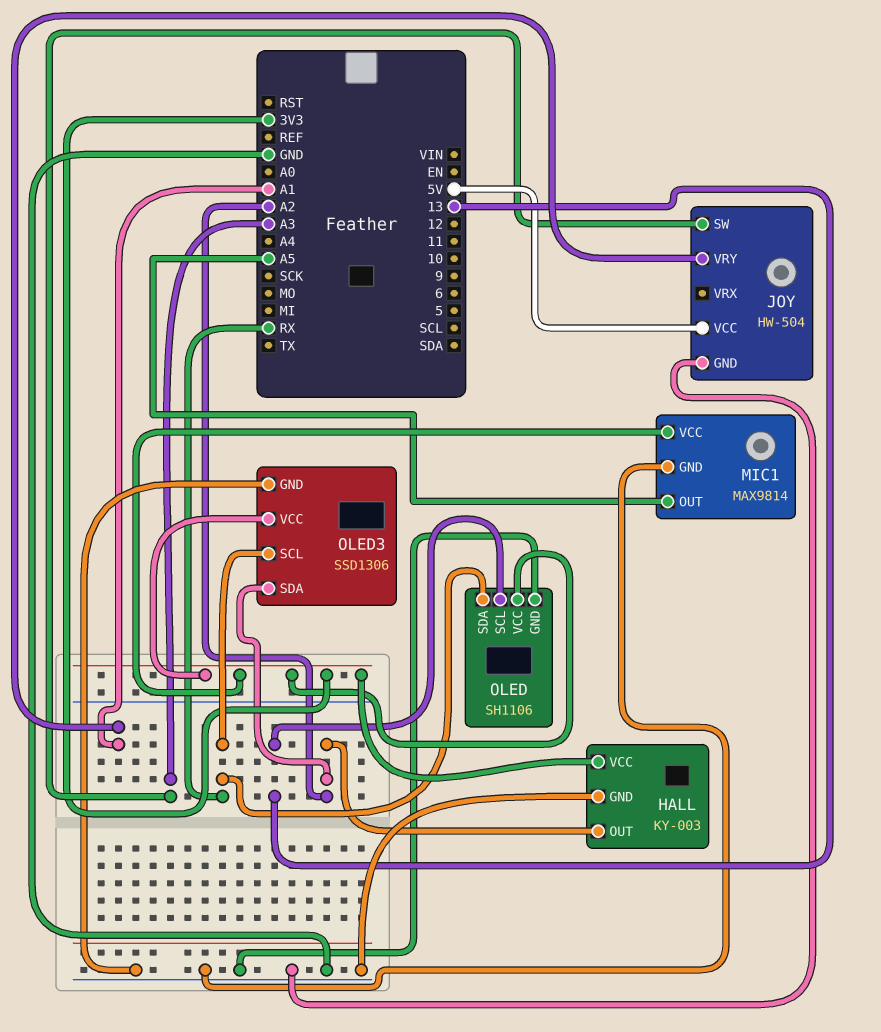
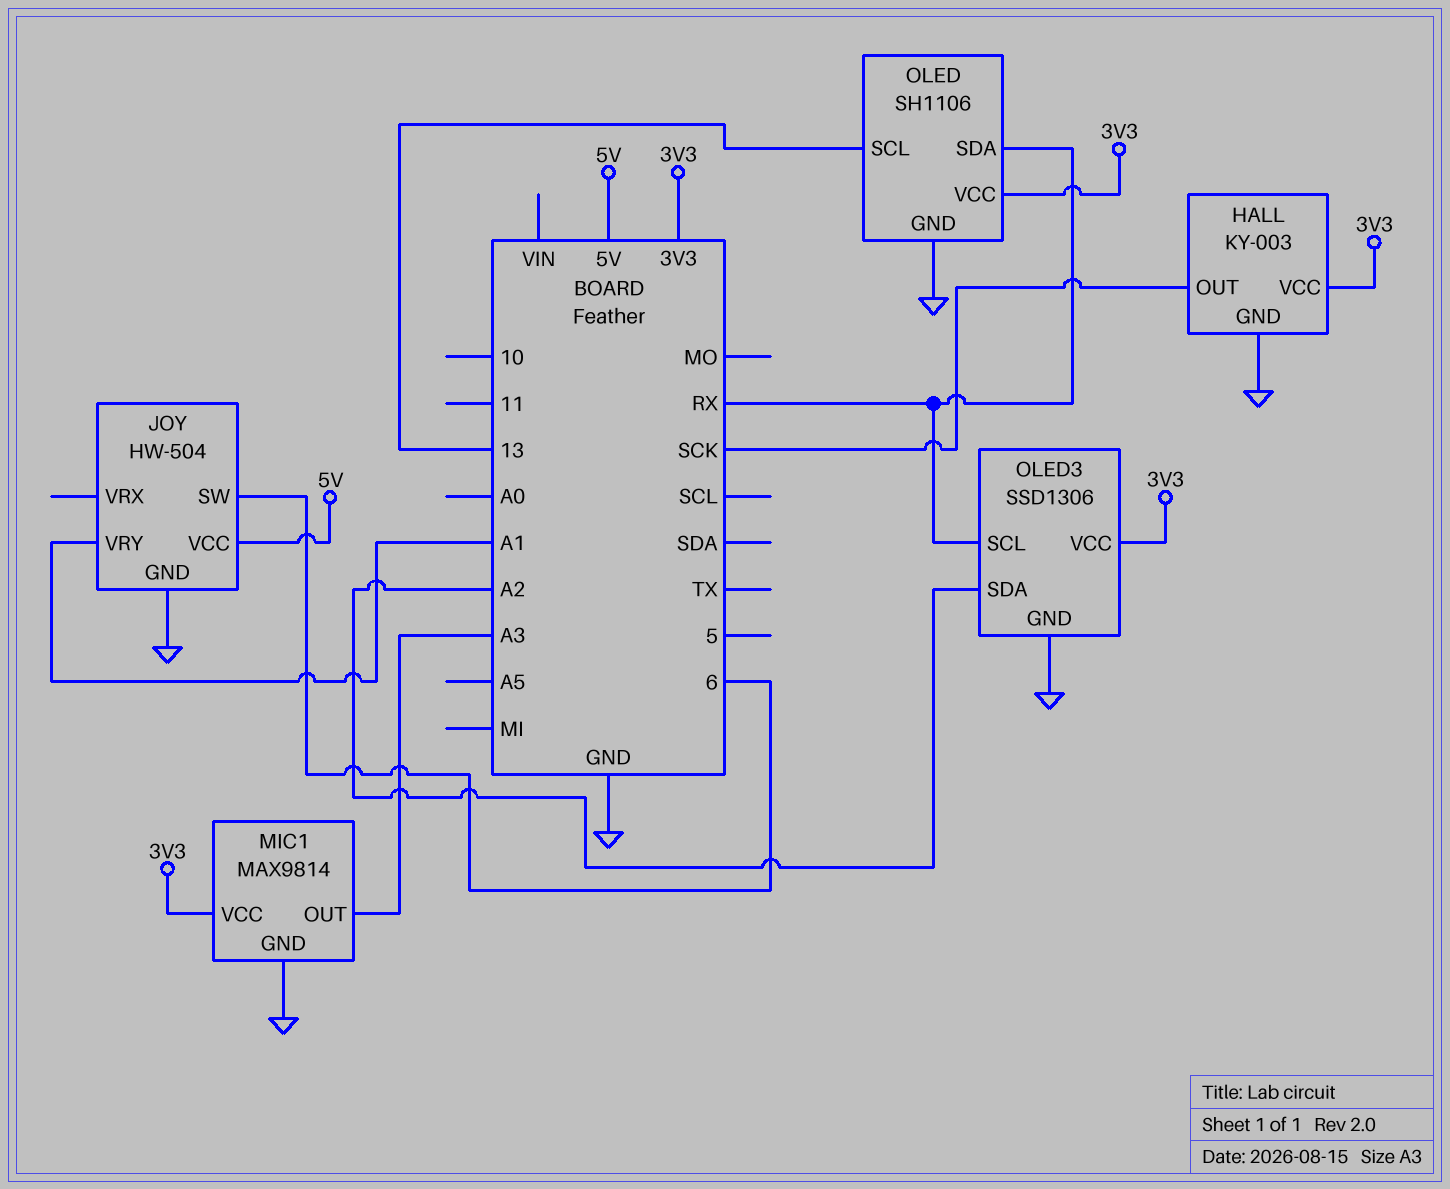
HALL pin OUT: A2 -> SCK
JOY pin SW: A3 -> 6
MIC1 pin OUT: A5 -> A3

